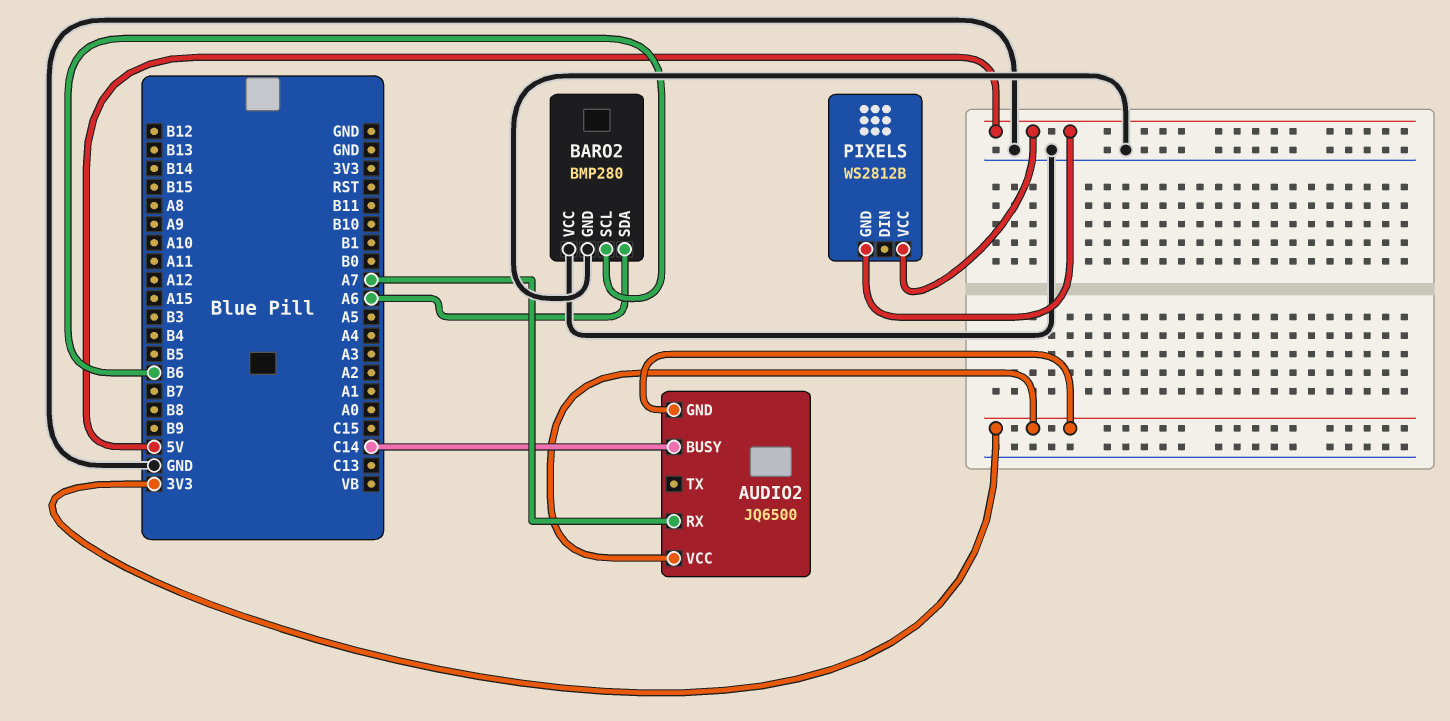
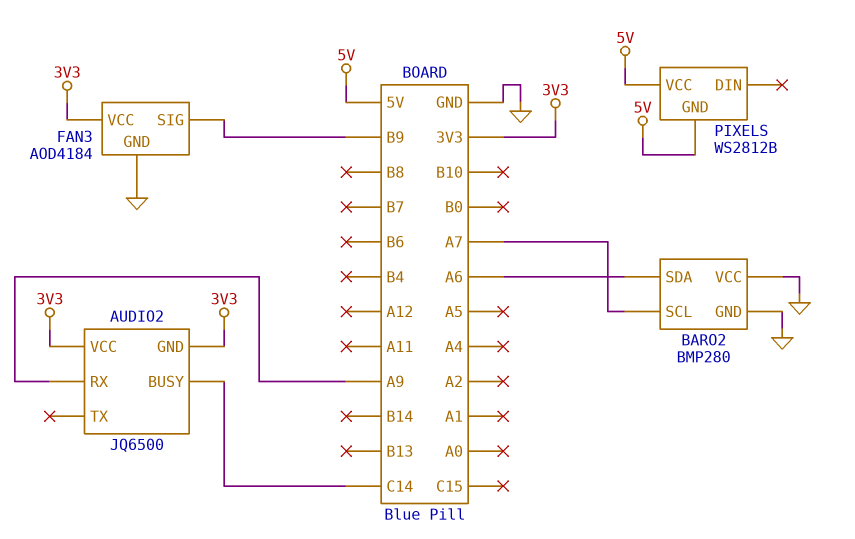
AUDIO2 pin RX: A7 -> A9
BARO2 pin SCL: B6 -> A7
FAN3: none -> AOD4184
FAN3 pin GND: none -> GND
FAN3 pin SIG: none -> B9
FAN3 pin VCC: none -> 3V3

